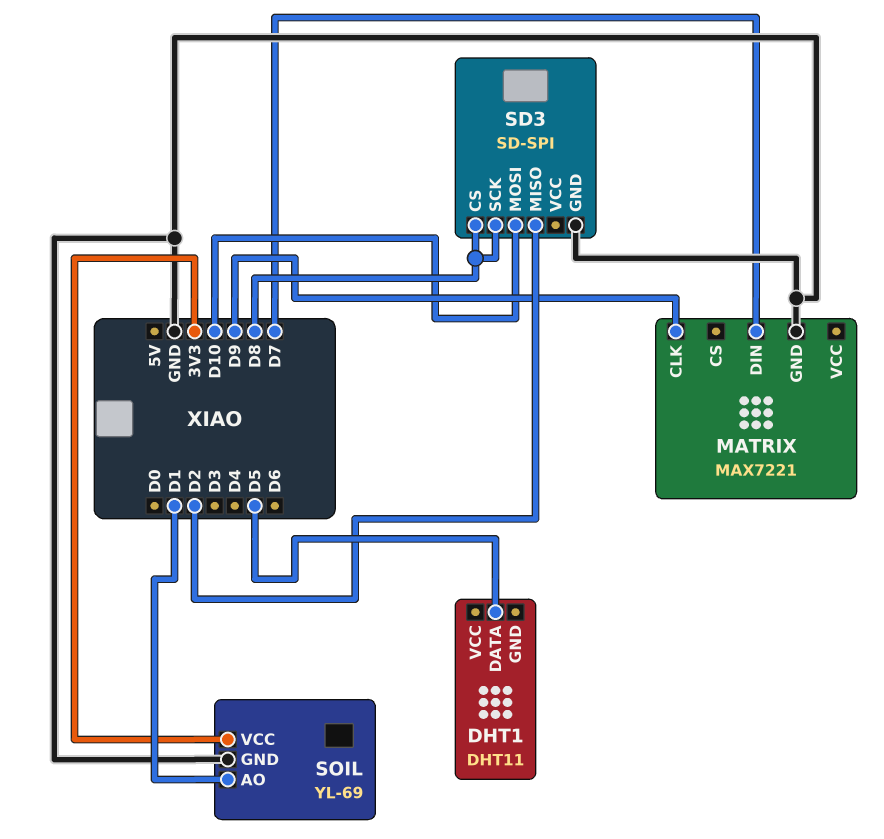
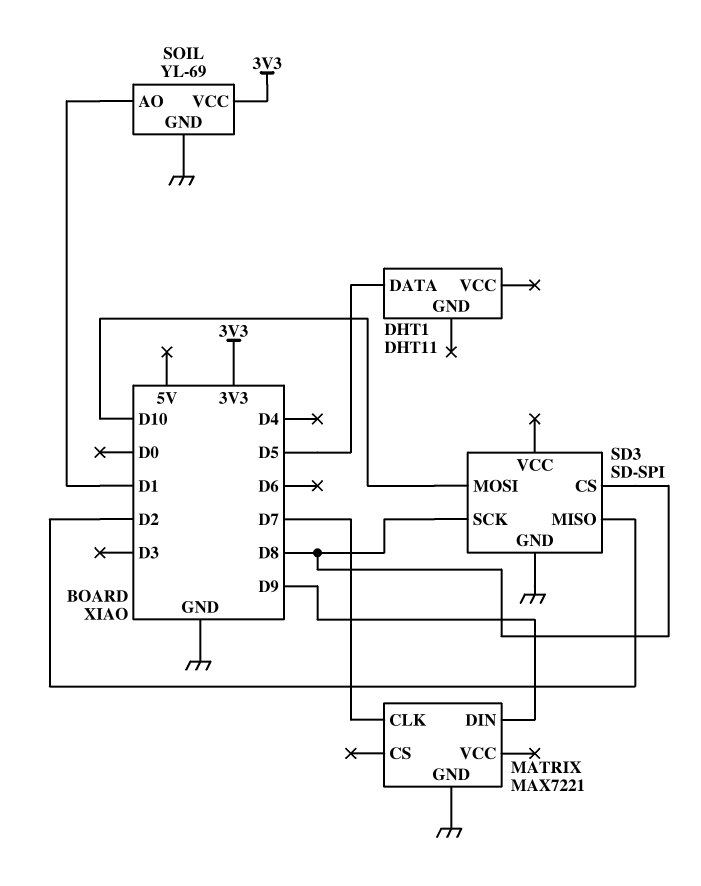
MATRIX pin CLK: D9 -> D7
MATRIX pin DIN: D7 -> D9

